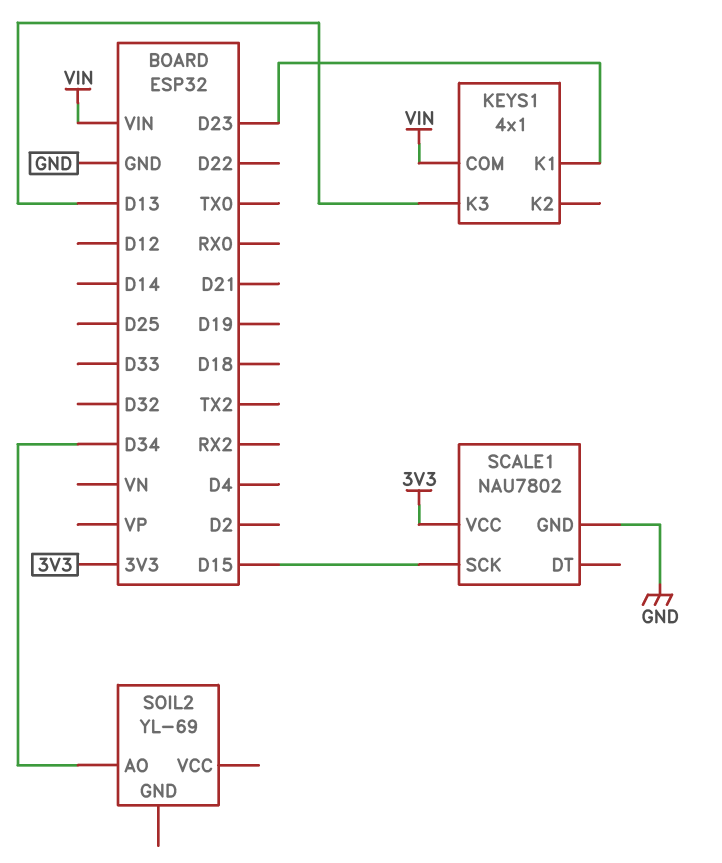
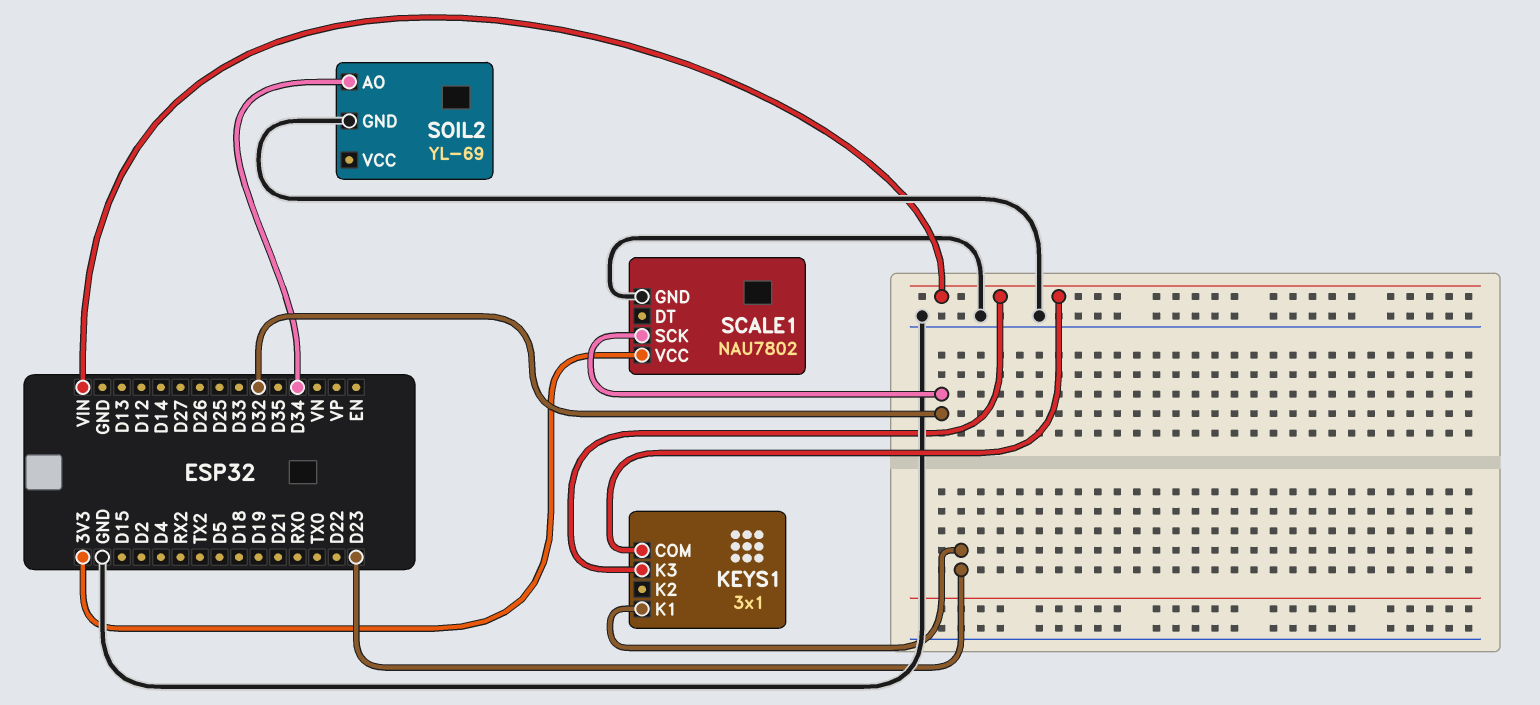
KEYS1: 4x1 -> 3x1
KEYS1 pin K3: D13 -> VIN
SCALE1 pin SCK: D15 -> D32
SOIL2 pin GND: none -> GND

